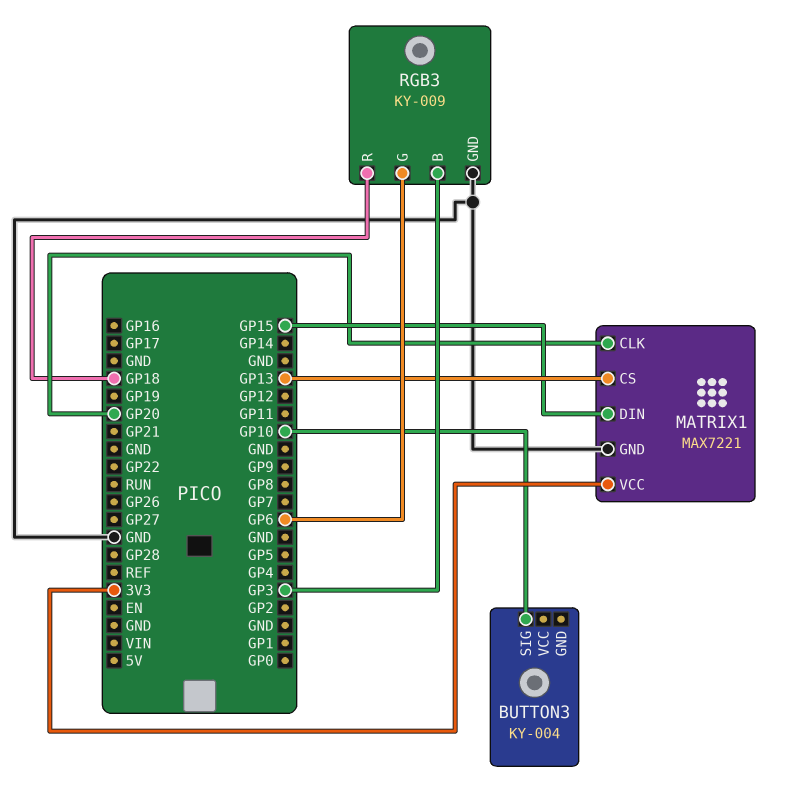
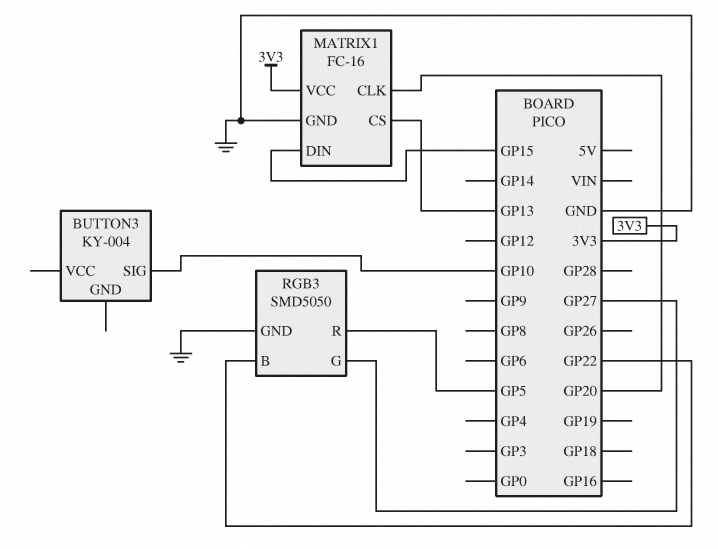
MATRIX1: MAX7221 -> FC-16
RGB3: KY-009 -> SMD5050
RGB3 pin B: GP3 -> GP22
RGB3 pin G: GP6 -> GP27
RGB3 pin R: GP18 -> GP5

